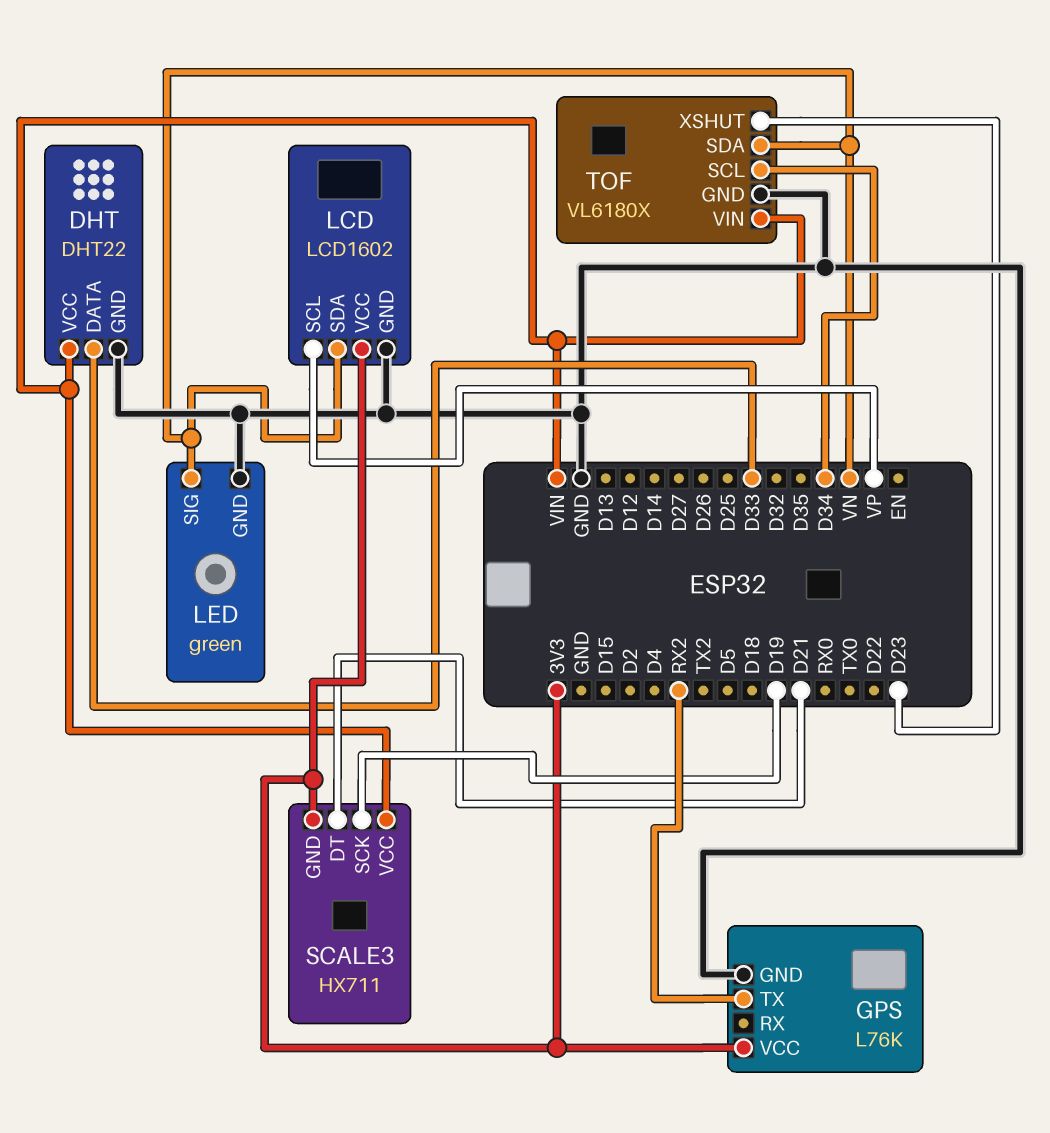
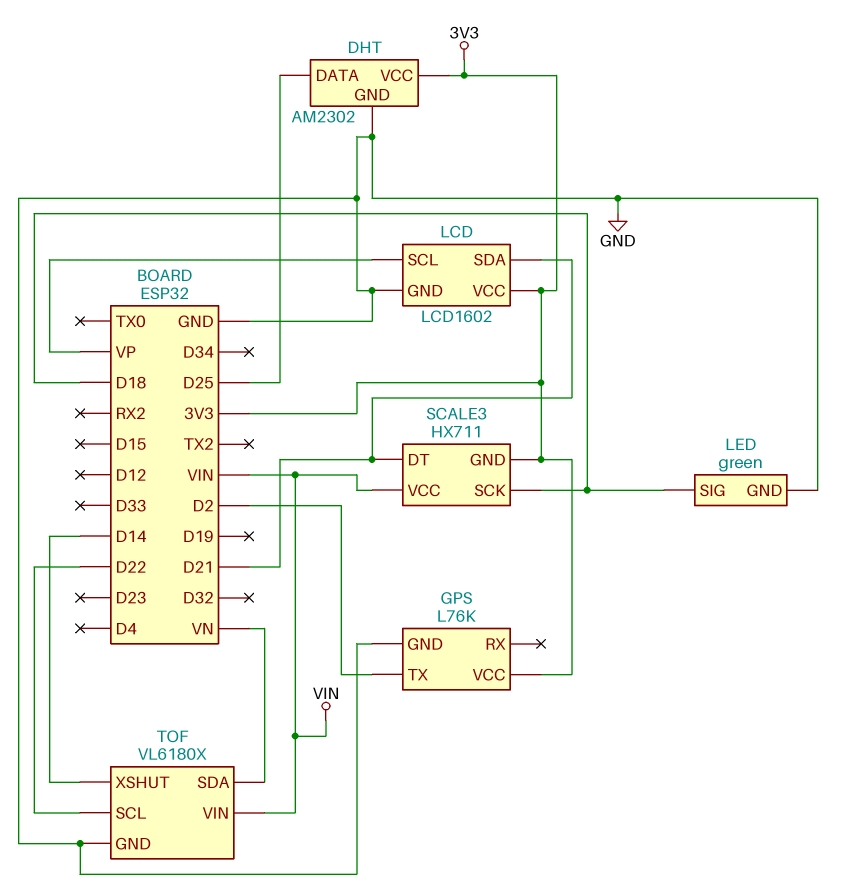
DHT: DHT22 -> AM2302
DHT pin DATA: D33 -> D25
DHT pin VCC: VIN -> 3V3
GPS pin TX: RX2 -> D2
LCD pin SDA: VN -> D21
LED pin SIG: VN -> D18
SCALE3 pin SCK: D19 -> D18
TOF pin SCL: D34 -> D22
TOF pin XSHUT: D23 -> D14

